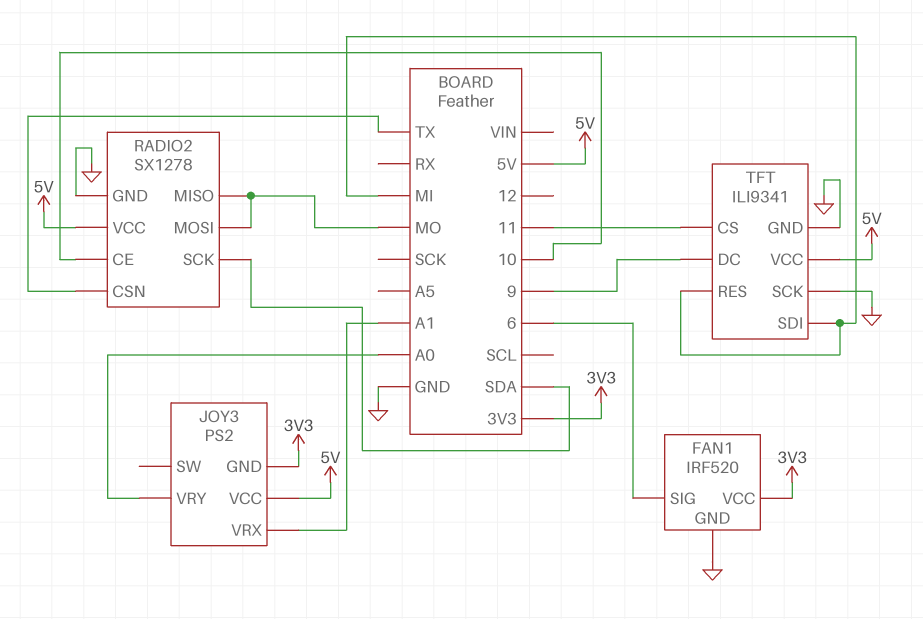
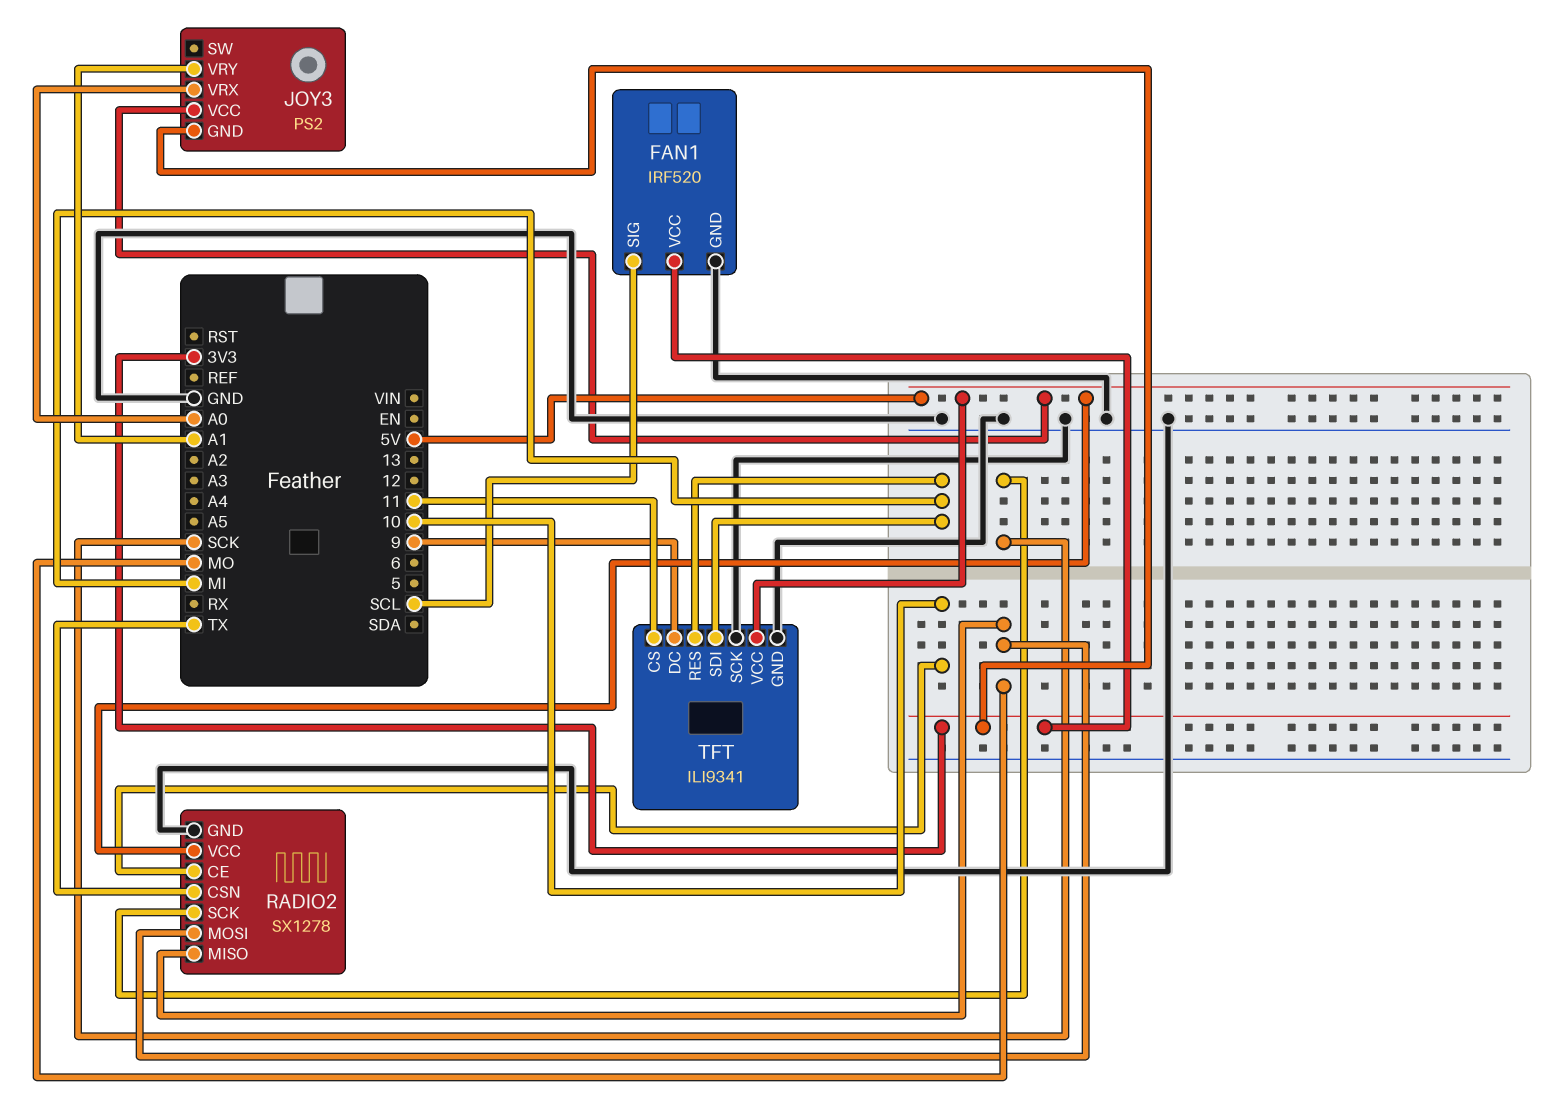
FAN1 pin SIG: 6 -> SCL
JOY3 pin VRX: A1 -> A0
JOY3 pin VRY: A0 -> A1
RADIO2 pin SCK: SDA -> SCK

